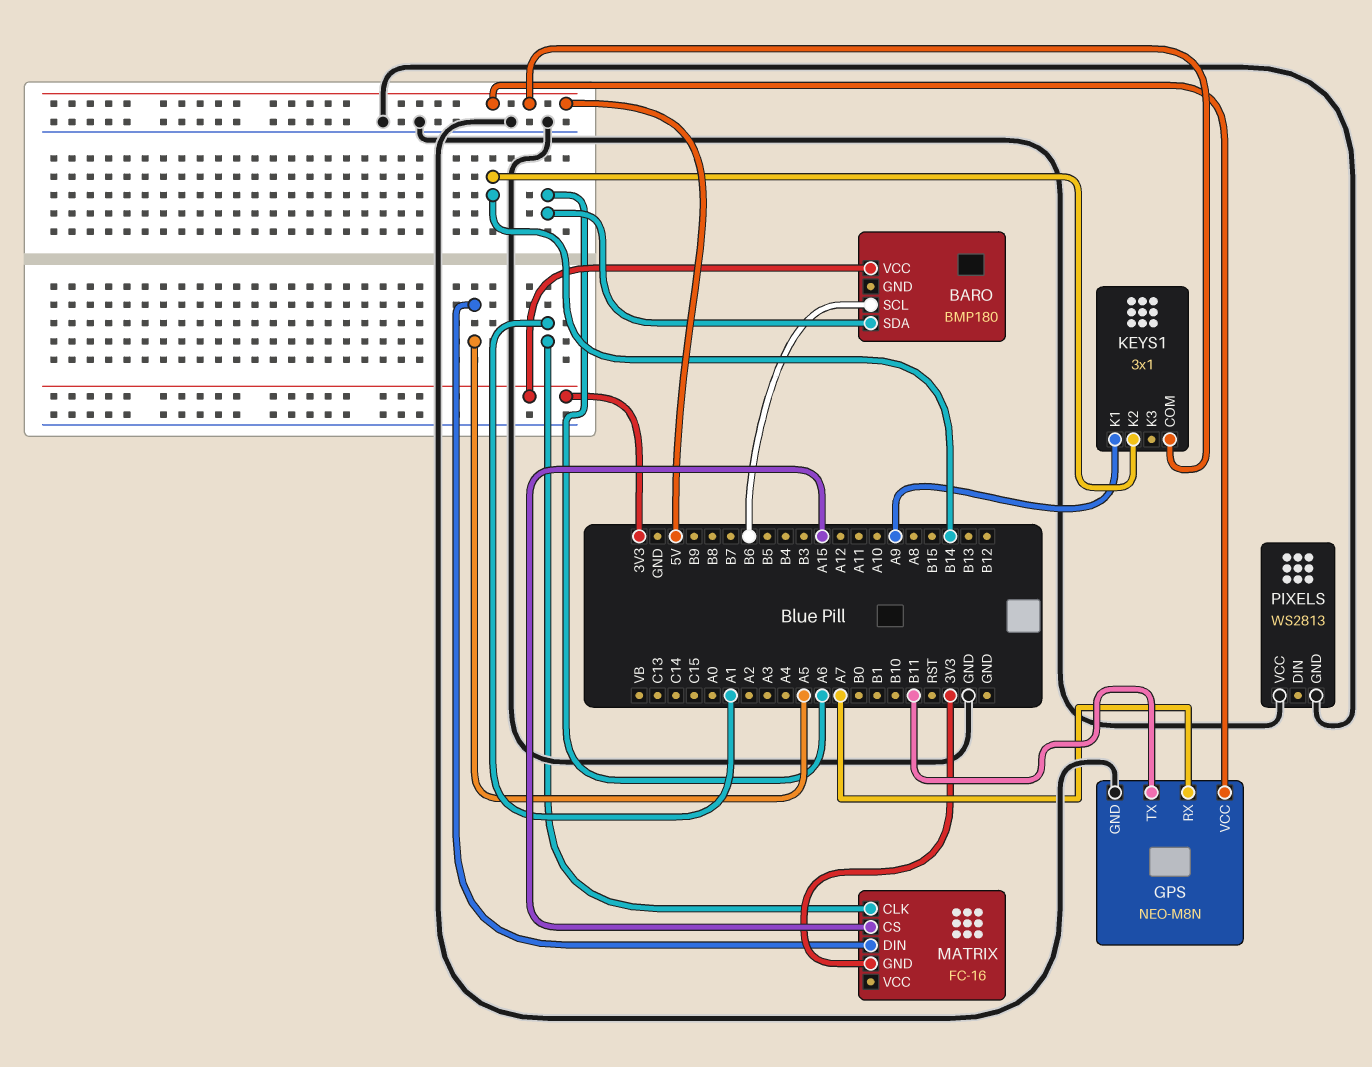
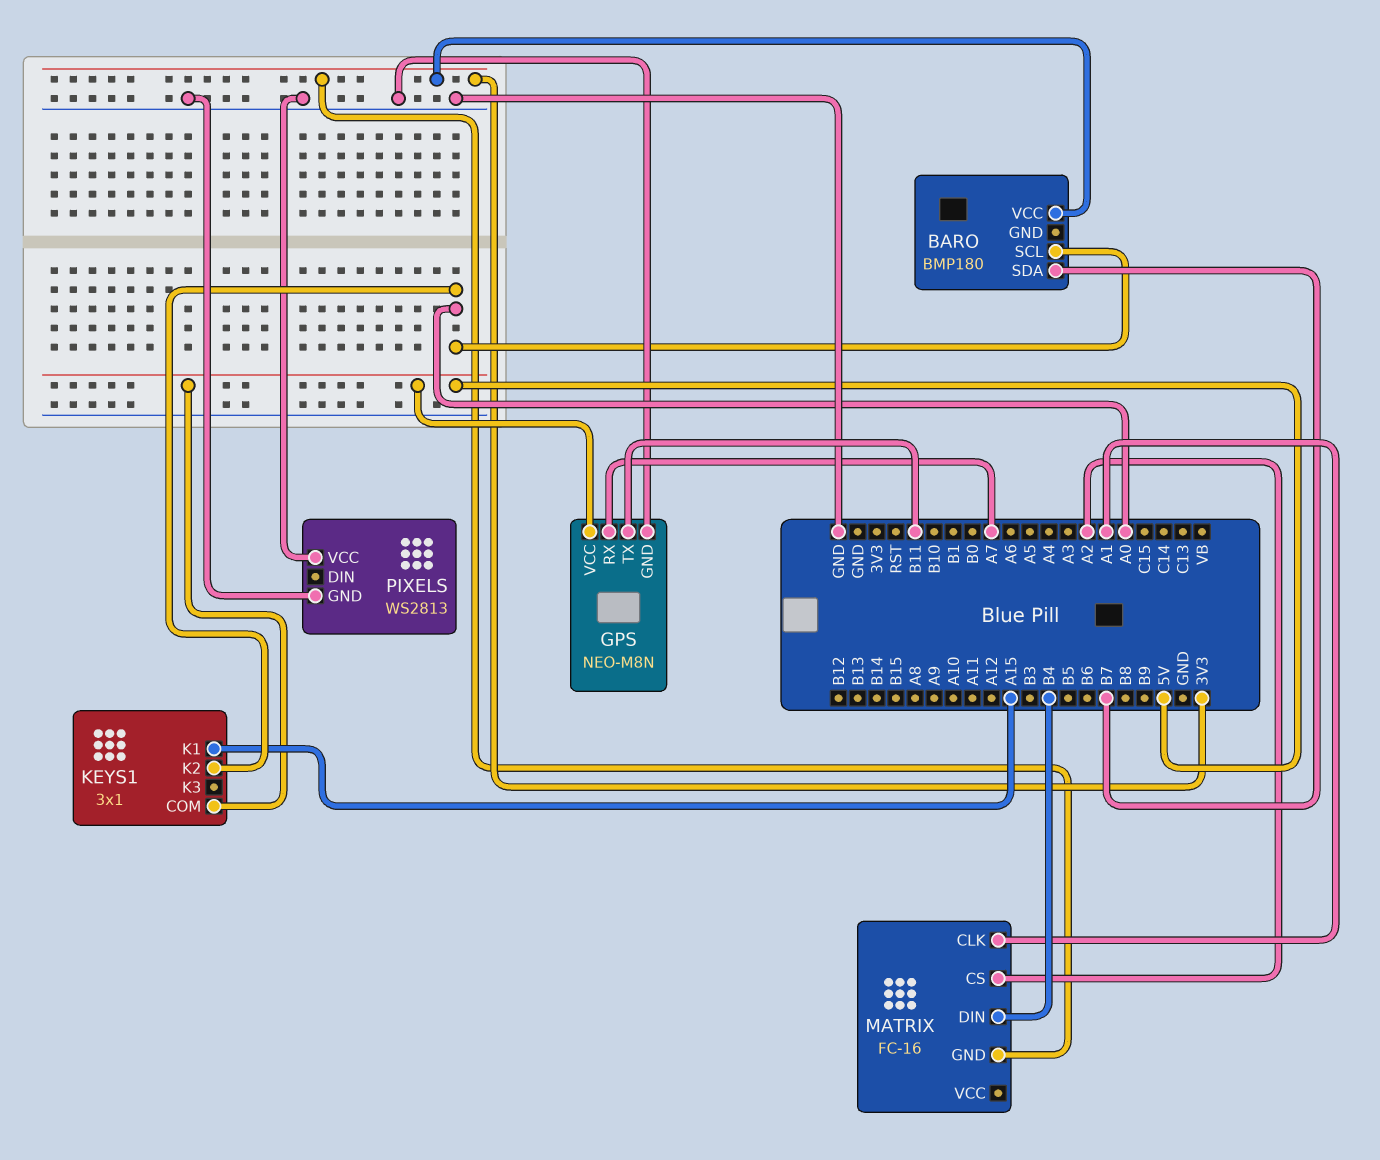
BARO pin SCL: B6 -> A0
BARO pin SDA: A6 -> B7
KEYS1 pin K1: A9 -> A15
KEYS1 pin K2: B14 -> A0
MATRIX pin CS: A15 -> A2
MATRIX pin DIN: A5 -> B4

